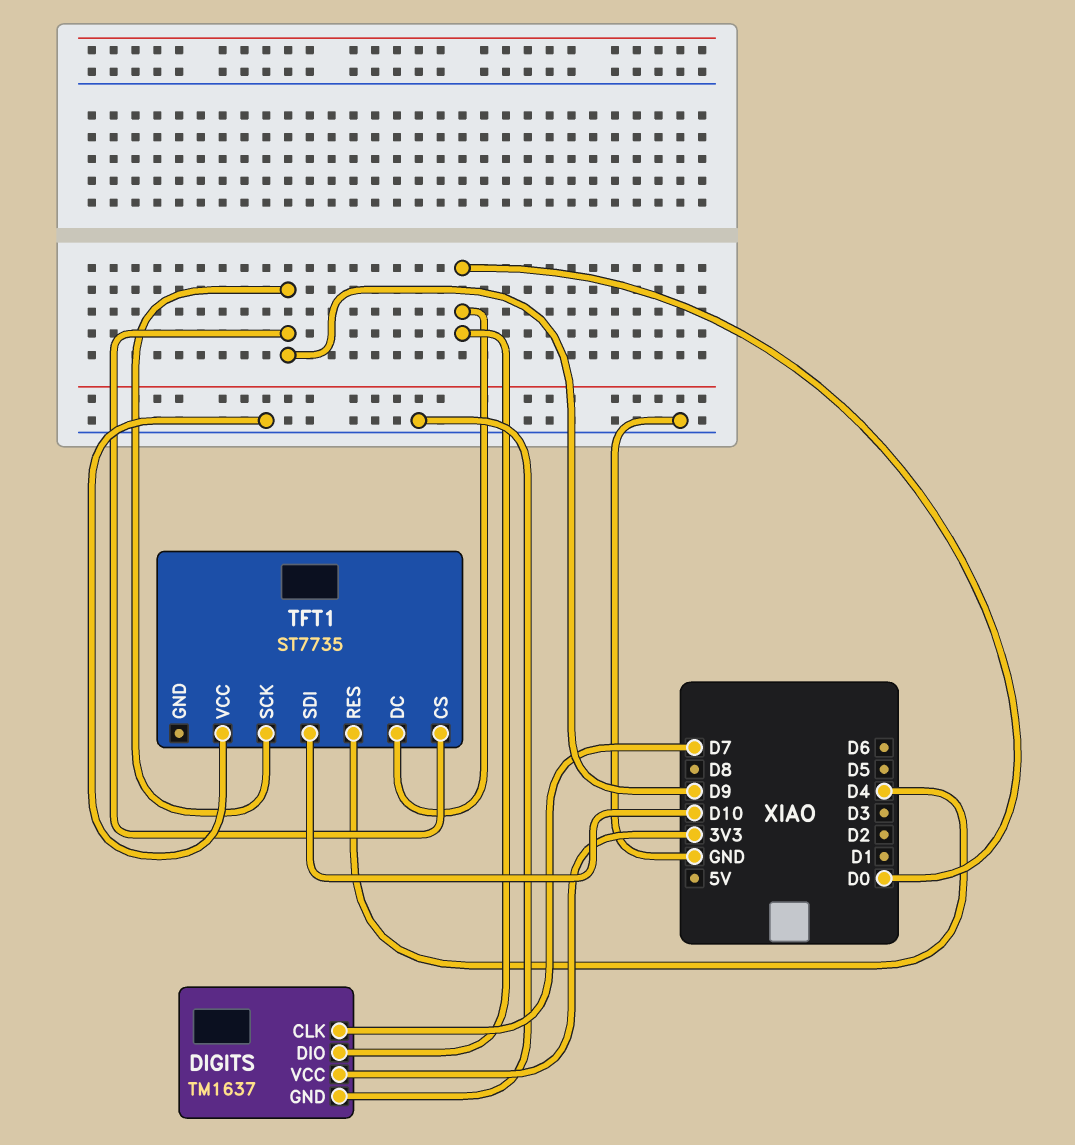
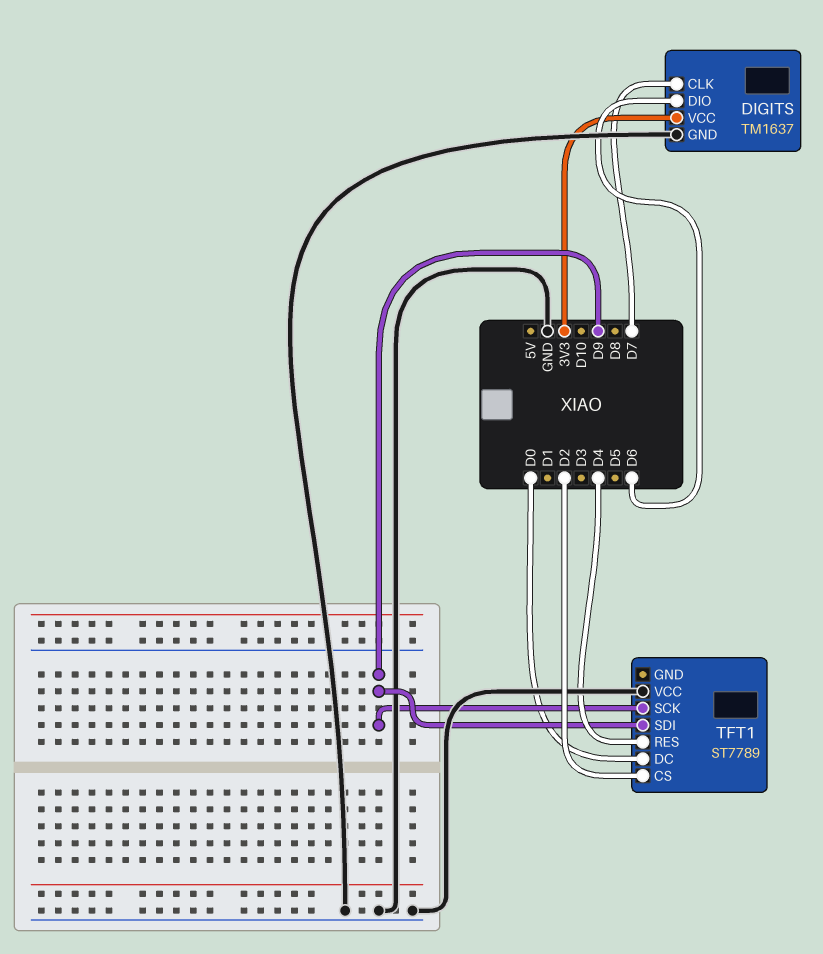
DIGITS pin DIO: D0 -> D6
TFT1: ST7735 -> ST7789
TFT1 pin CS: D9 -> D2
TFT1 pin SDI: D10 -> D9

